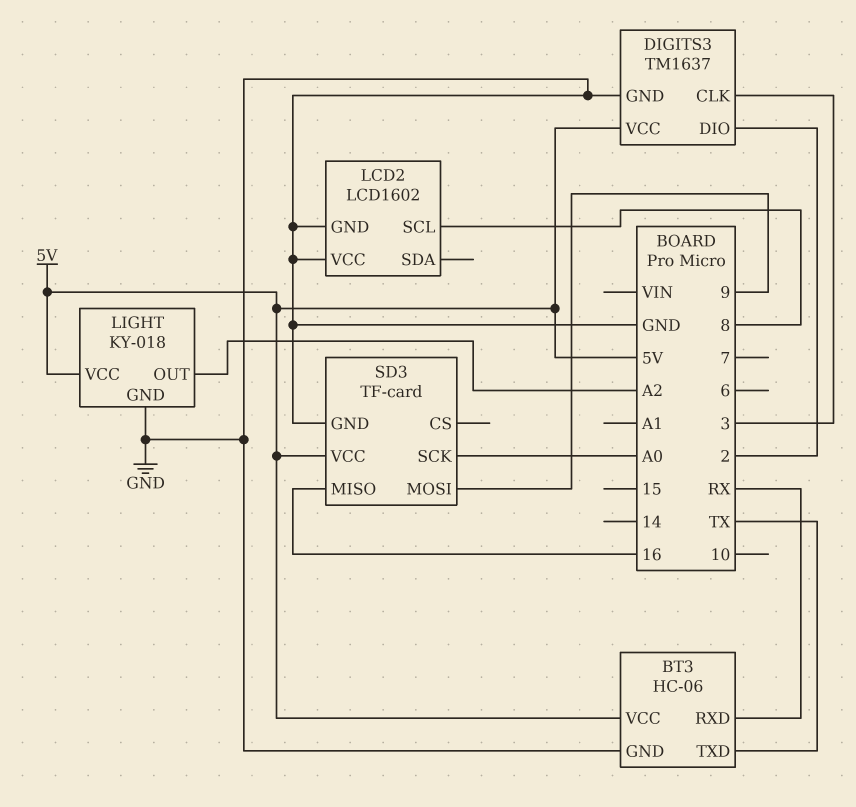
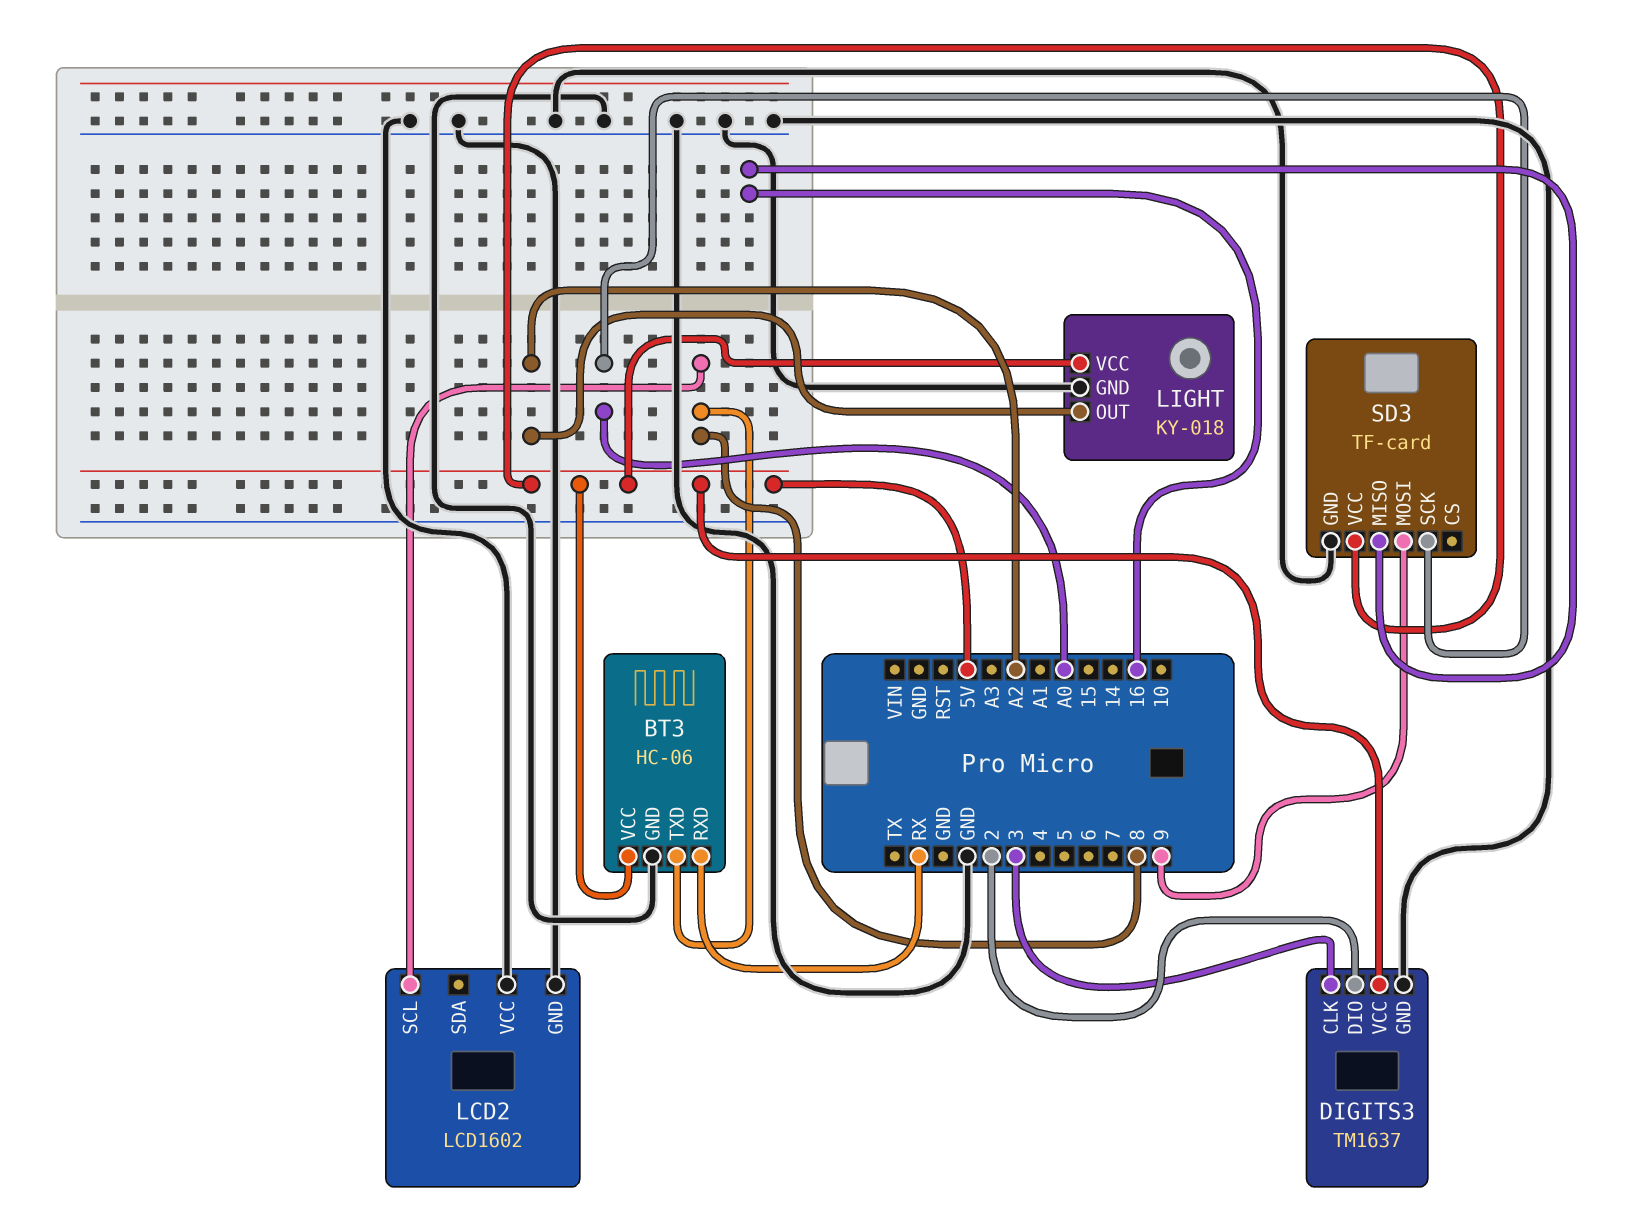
BT3 pin TXD: TX -> 8

